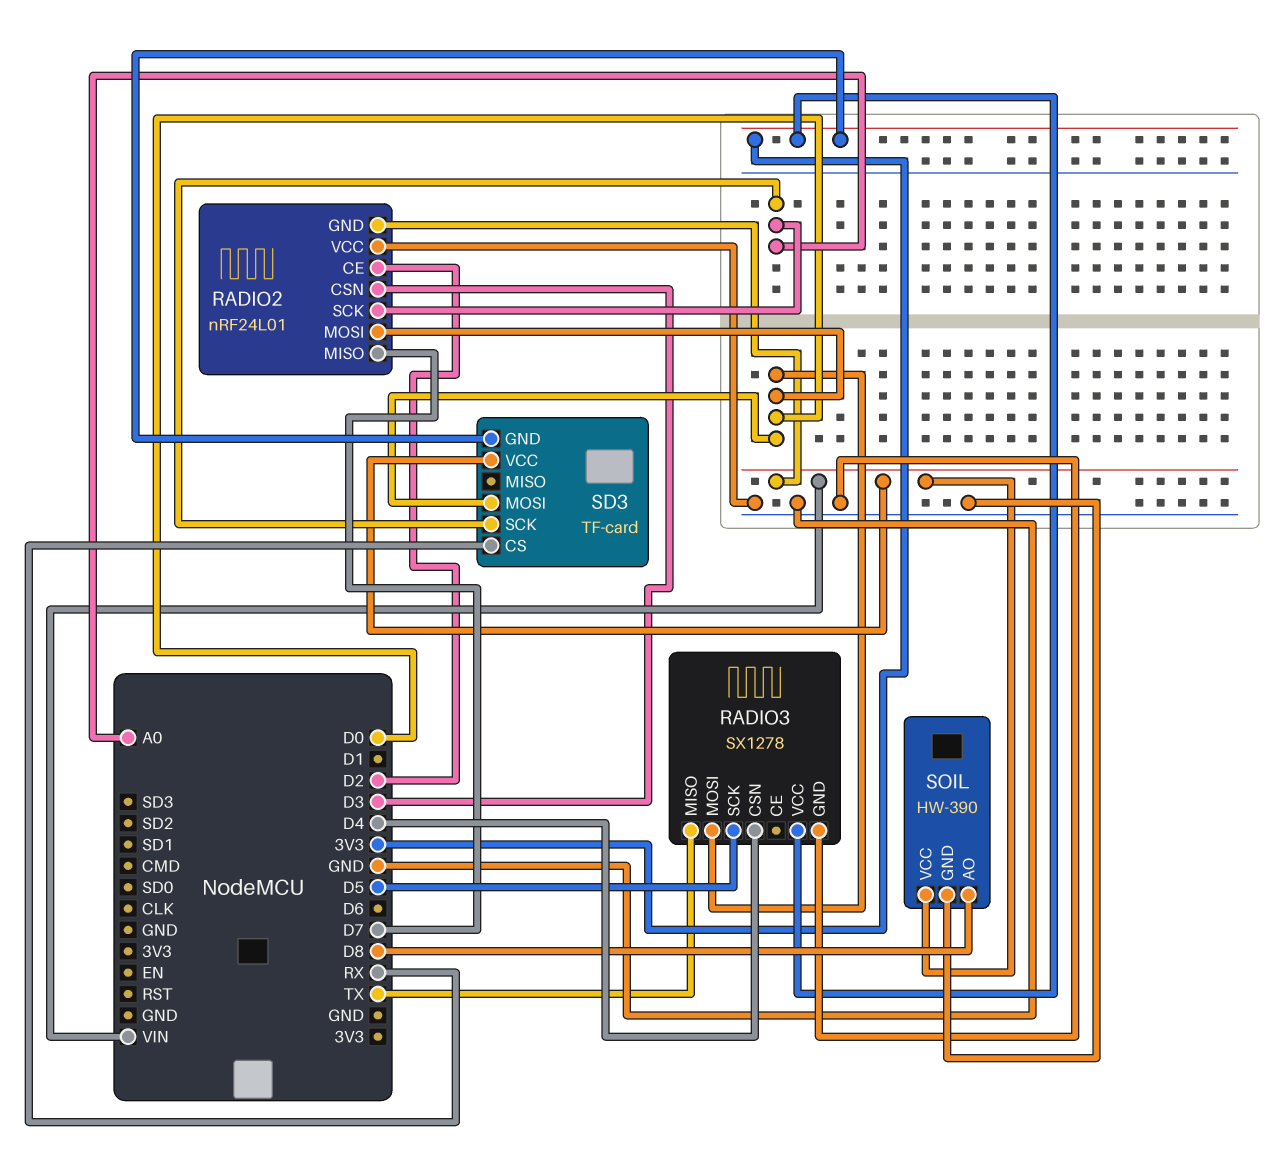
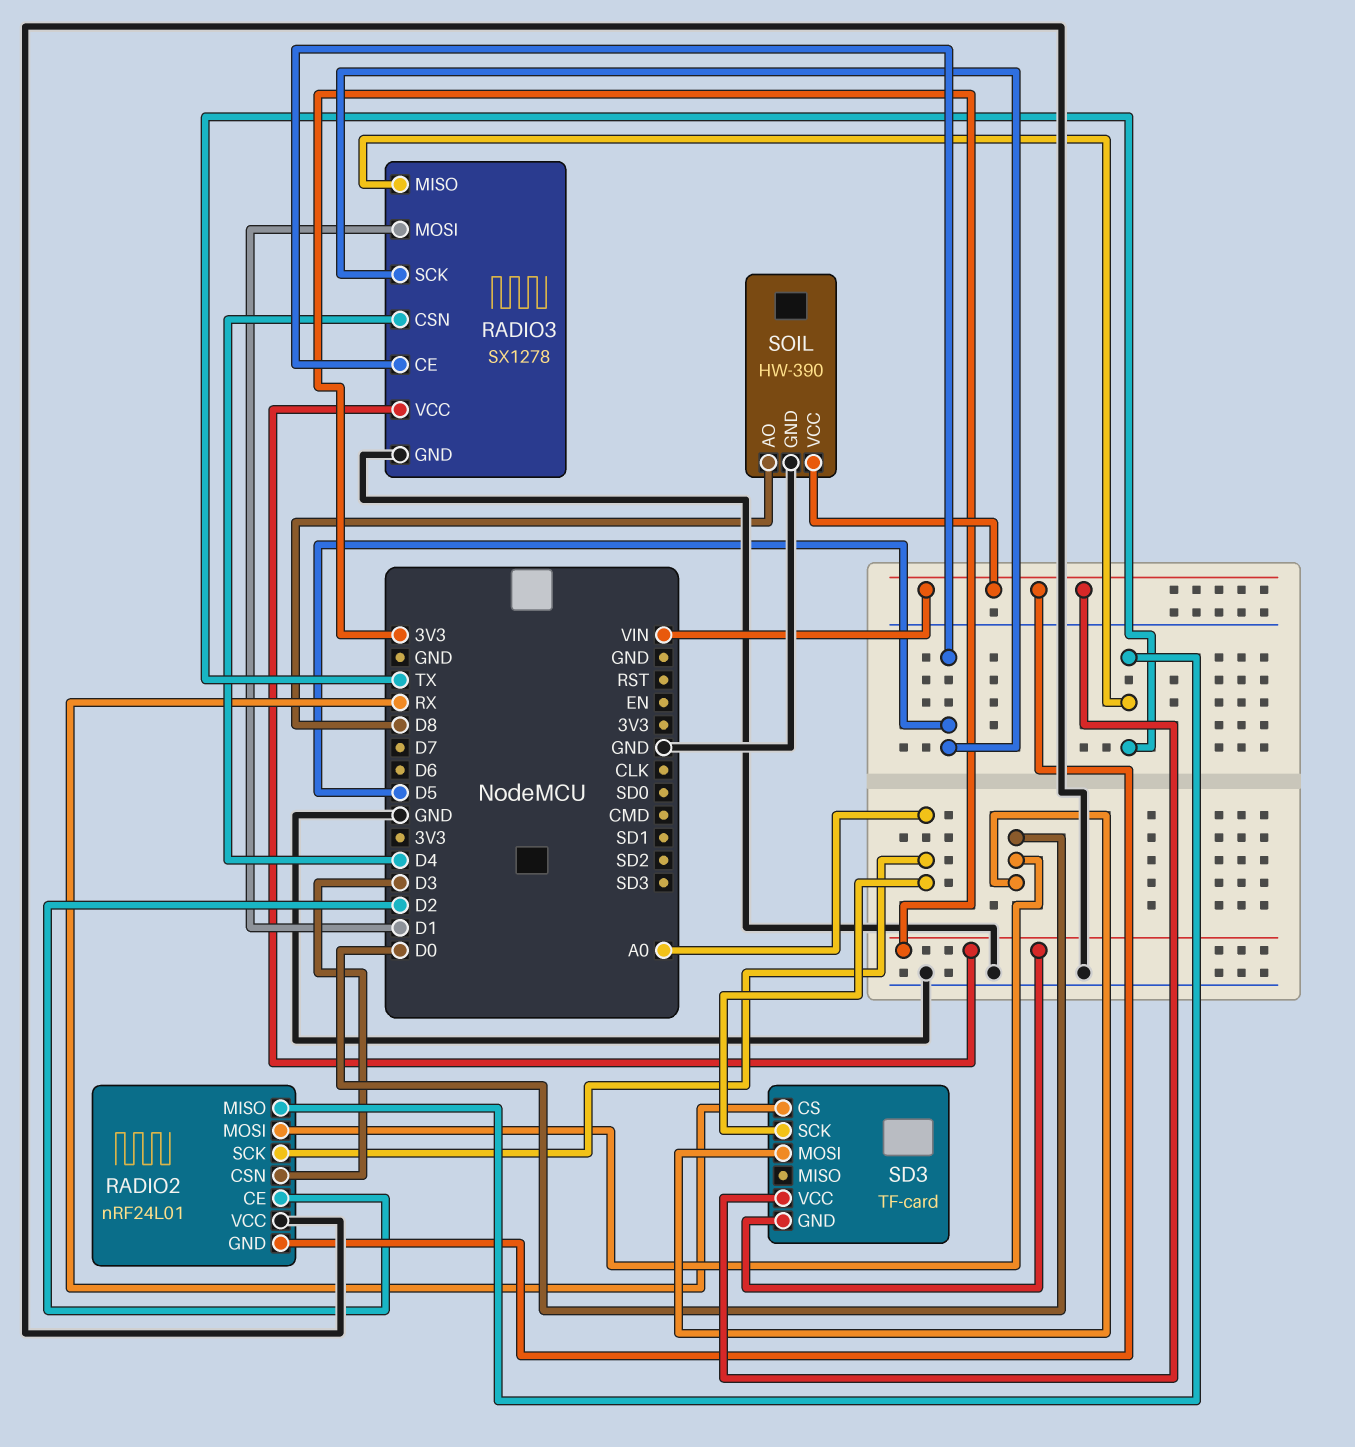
RADIO2 pin MISO: D7 -> TX
RADIO3 pin CE: none -> D5
RADIO3 pin MOSI: D0 -> D1

